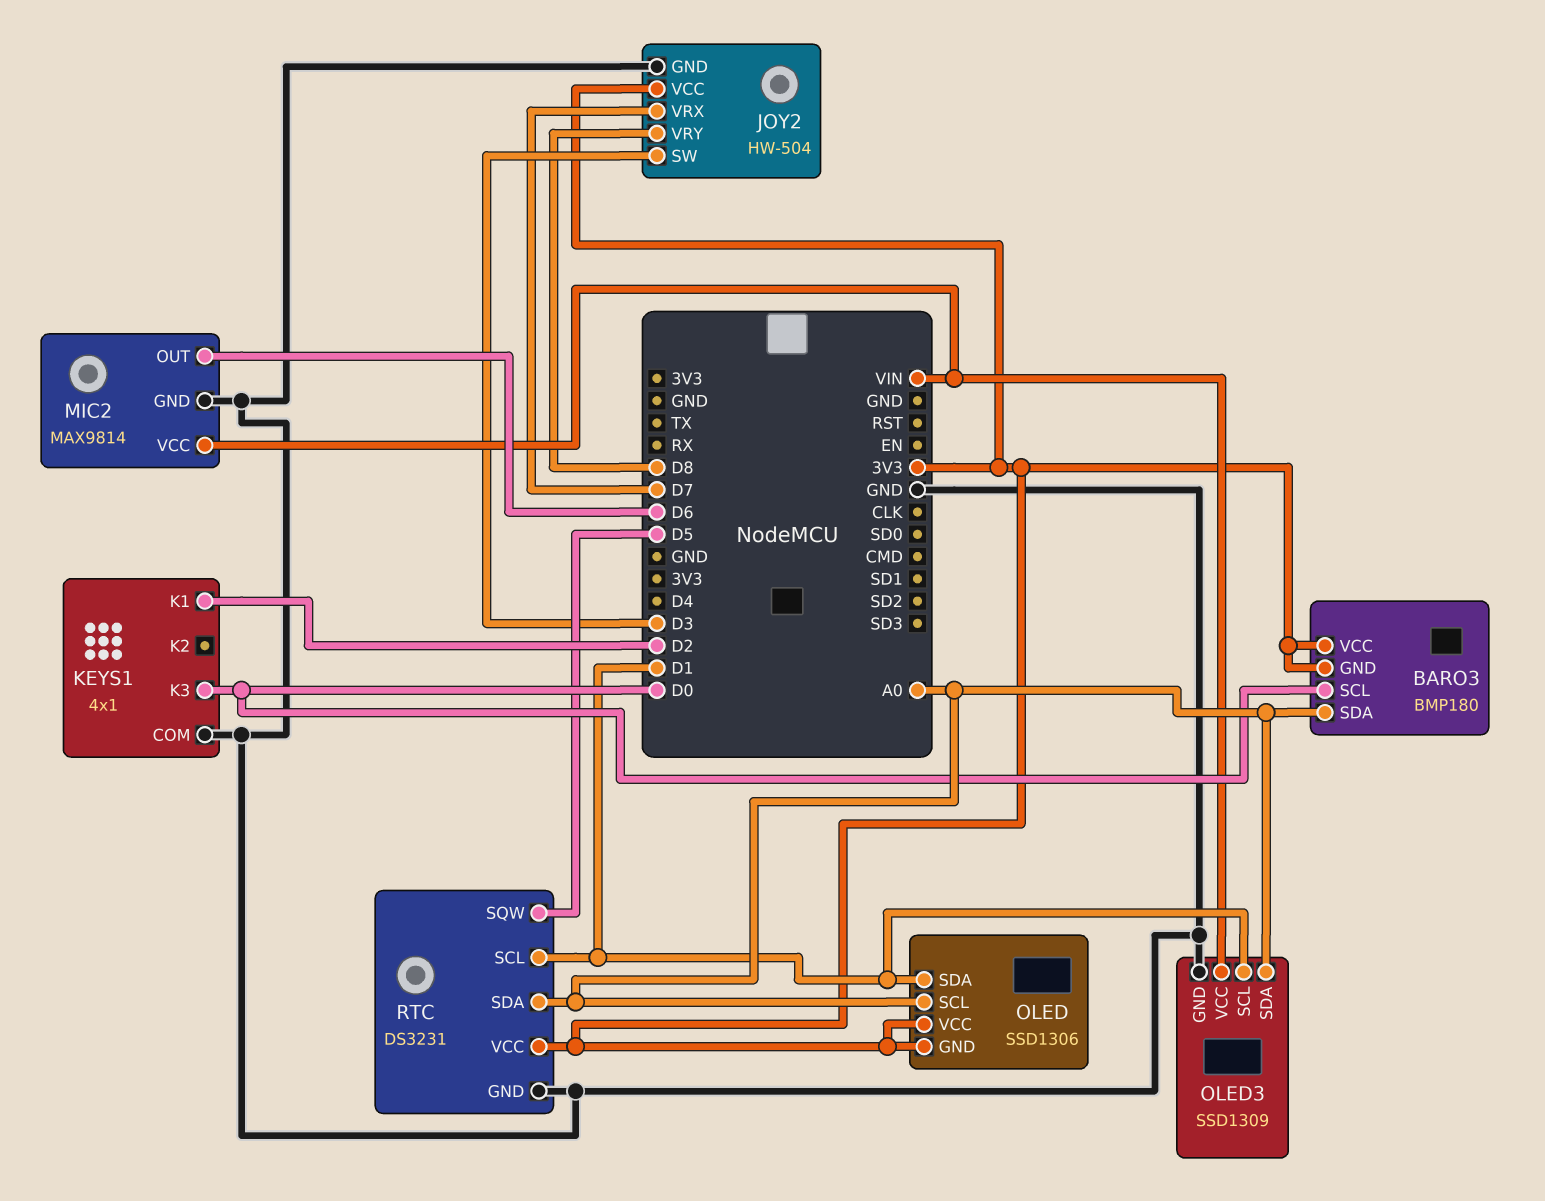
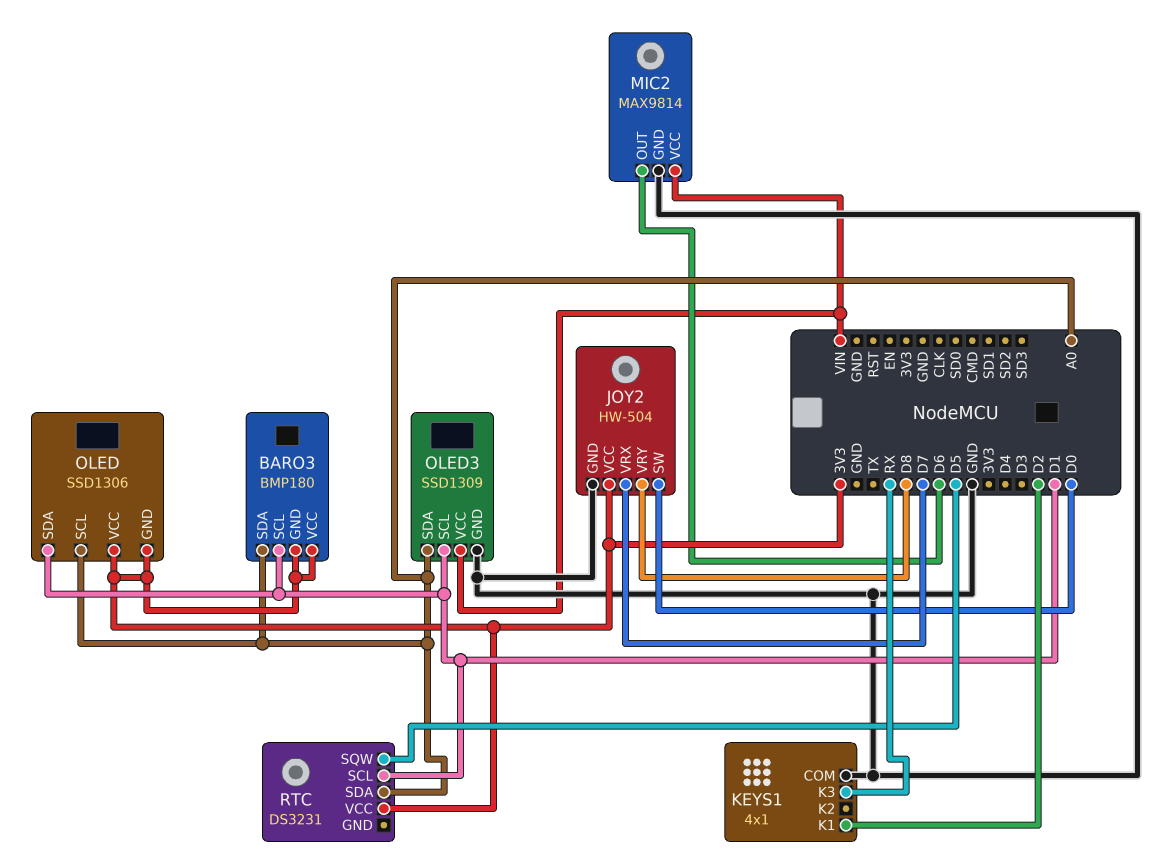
BARO3 pin SCL: D0 -> D1
JOY2 pin SW: D3 -> D0
KEYS1 pin K3: D0 -> RX
RTC pin GND: GND -> none

